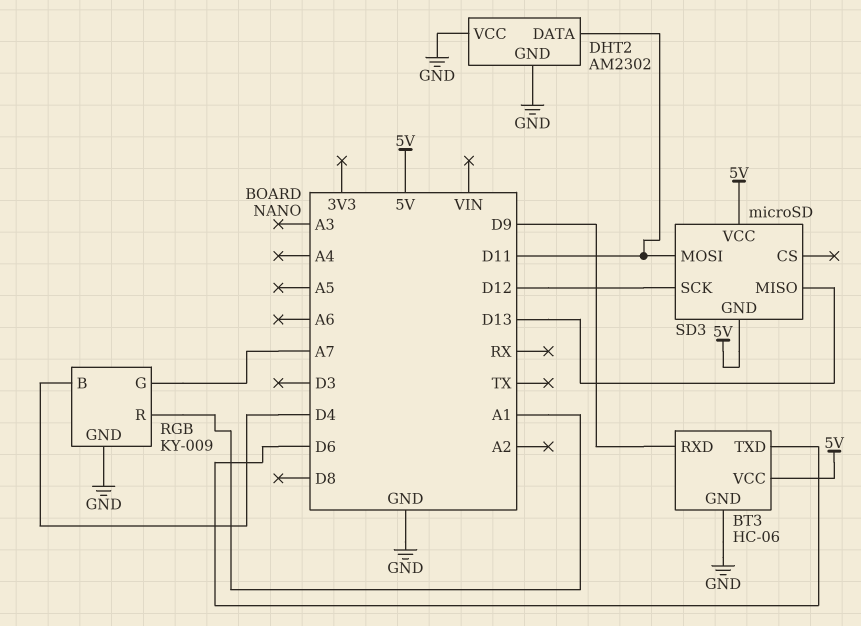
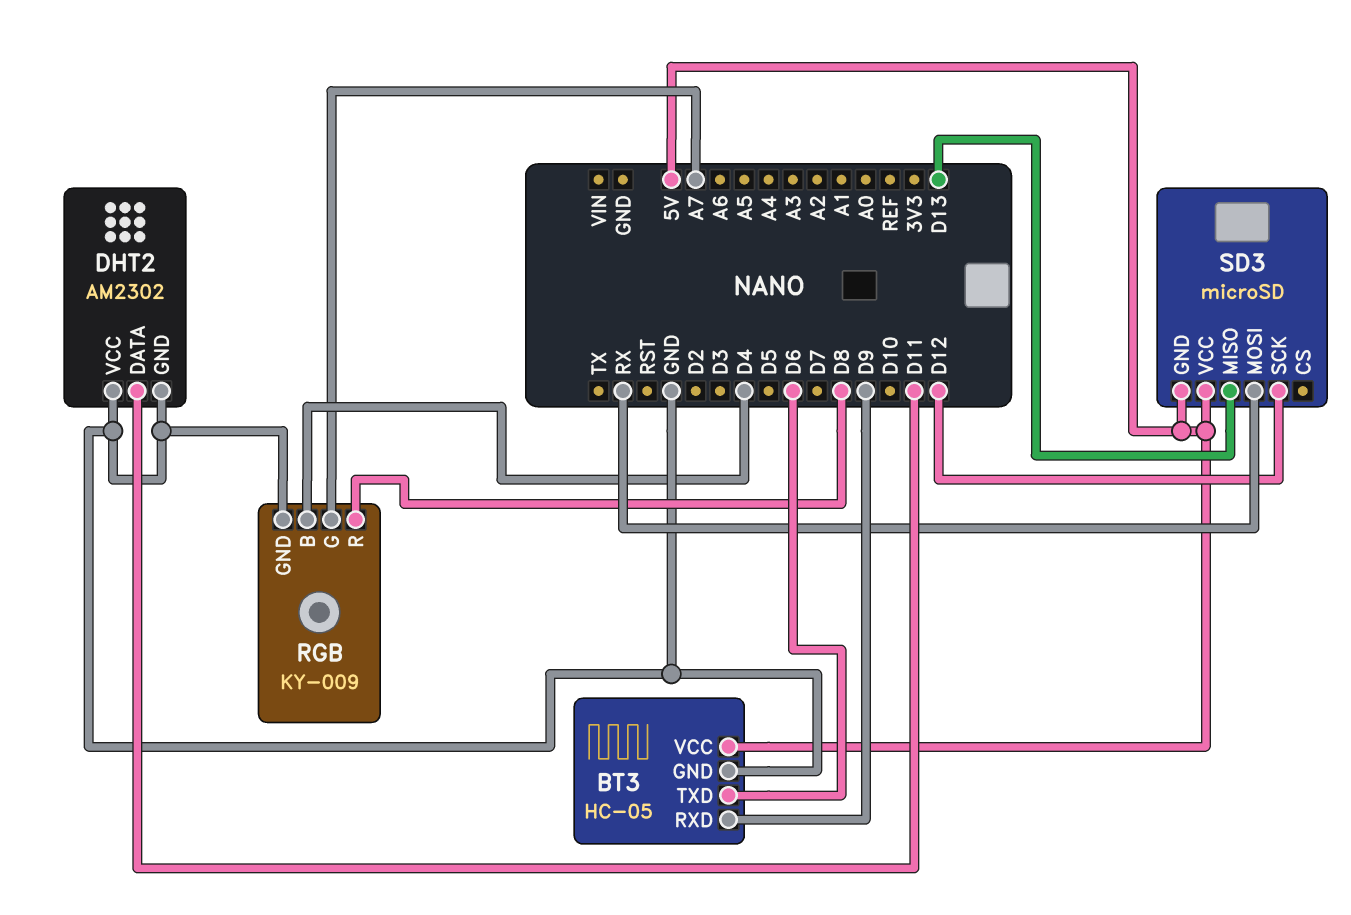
BT3: HC-06 -> HC-05
RGB pin R: A1 -> D8
SD3 pin MOSI: D11 -> RX

